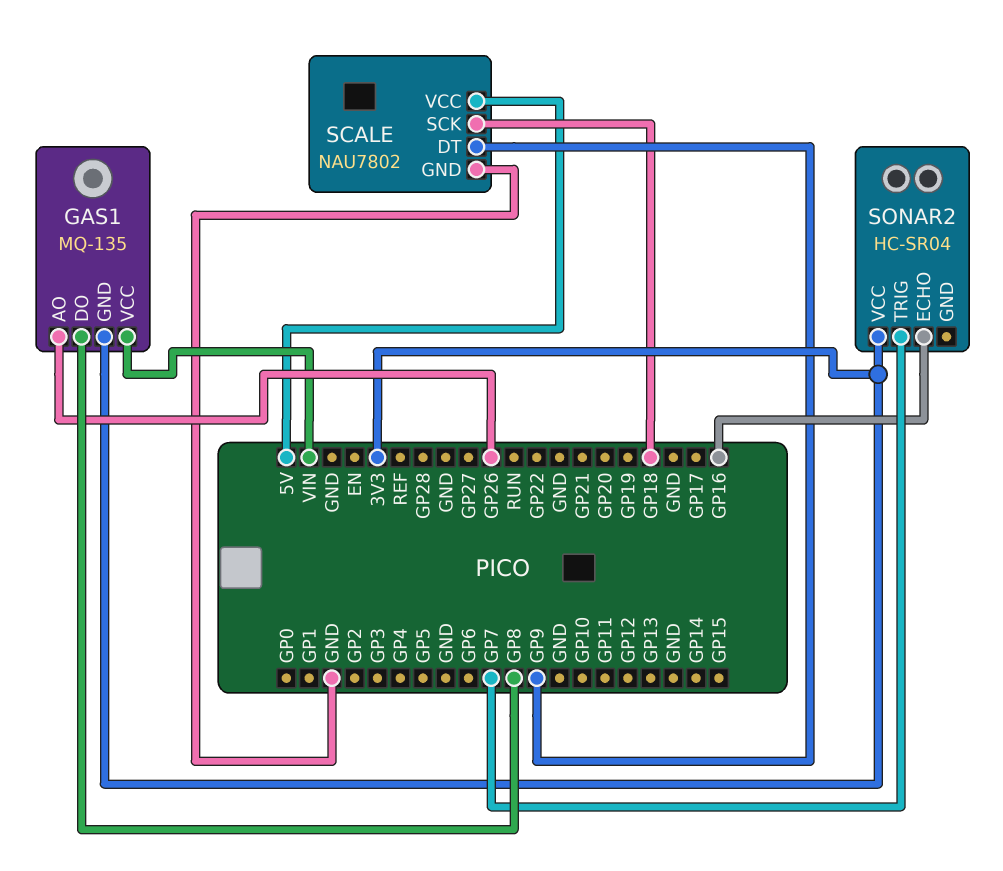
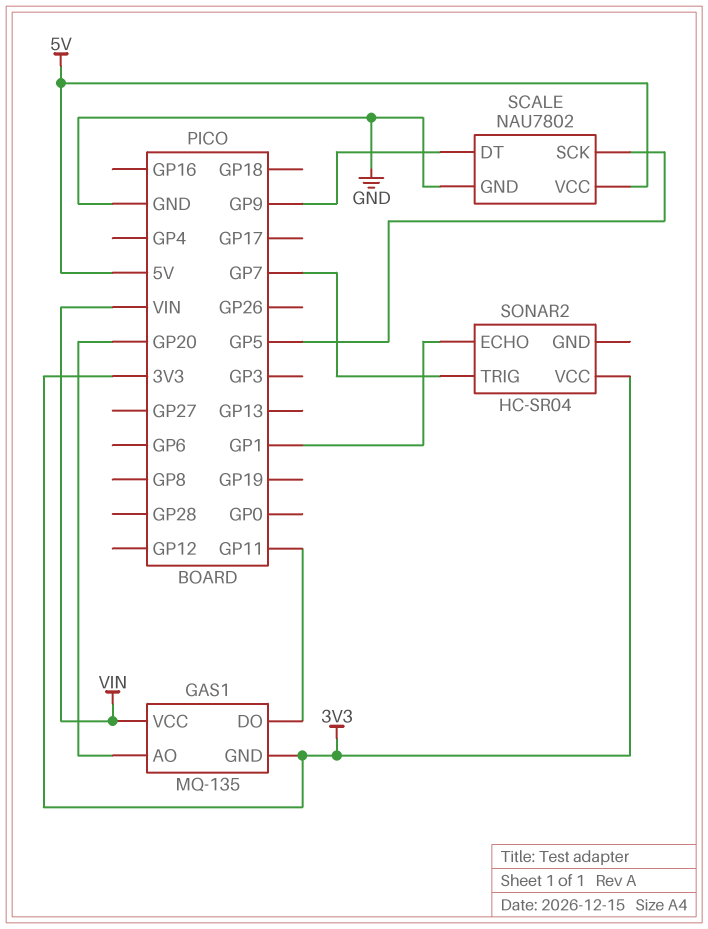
GAS1 pin AO: GP26 -> GP20
GAS1 pin DO: GP8 -> GP11
SCALE pin SCK: GP18 -> GP5
SONAR2 pin ECHO: GP16 -> GP1

